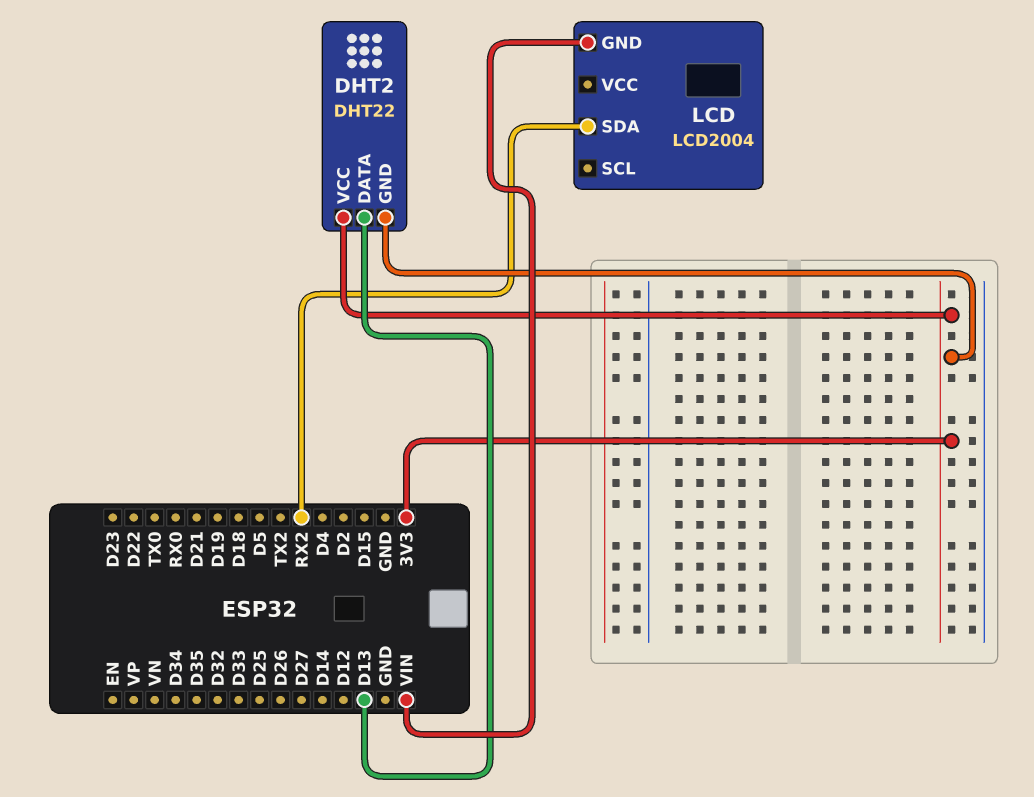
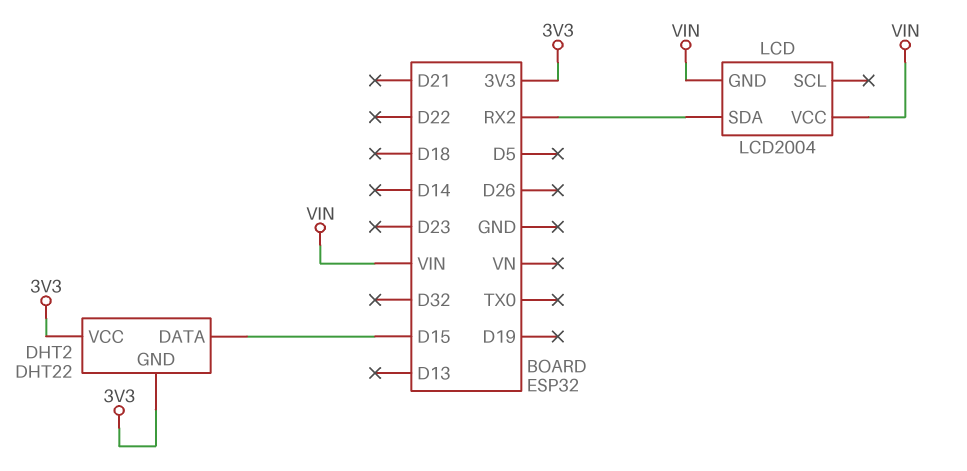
DHT2 pin DATA: D13 -> D15
LCD pin VCC: none -> VIN

